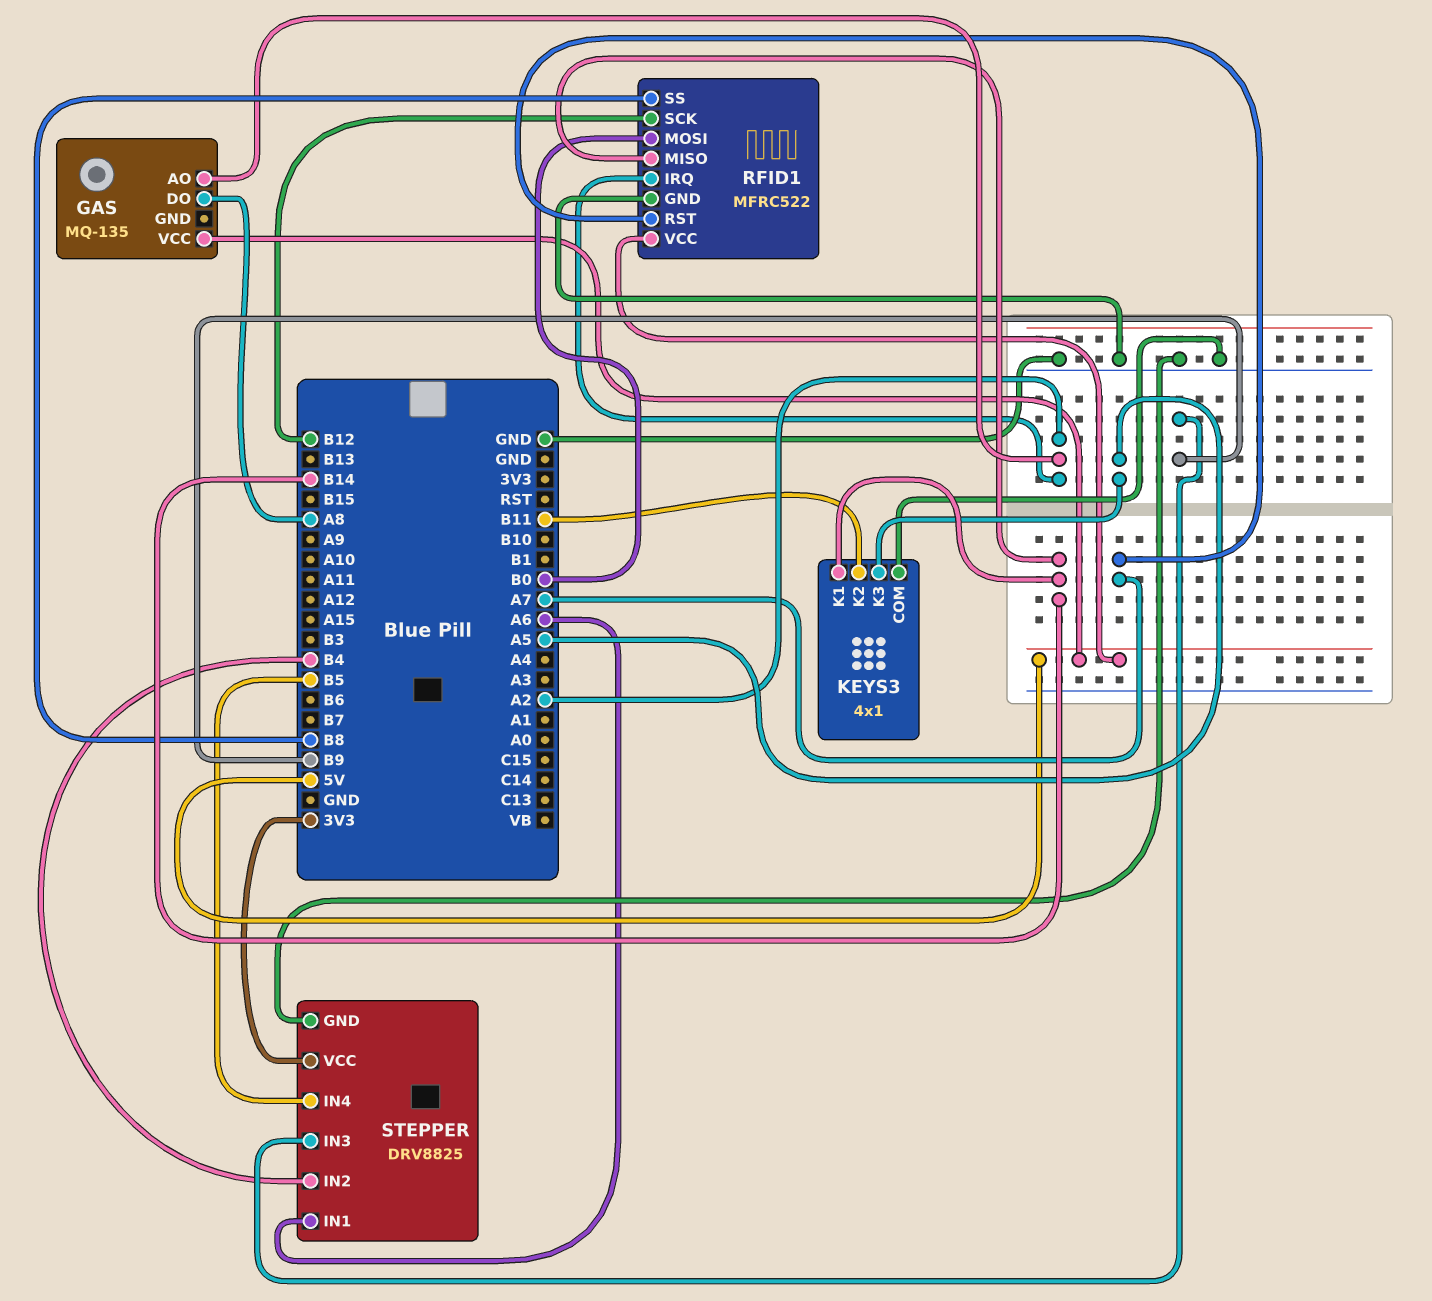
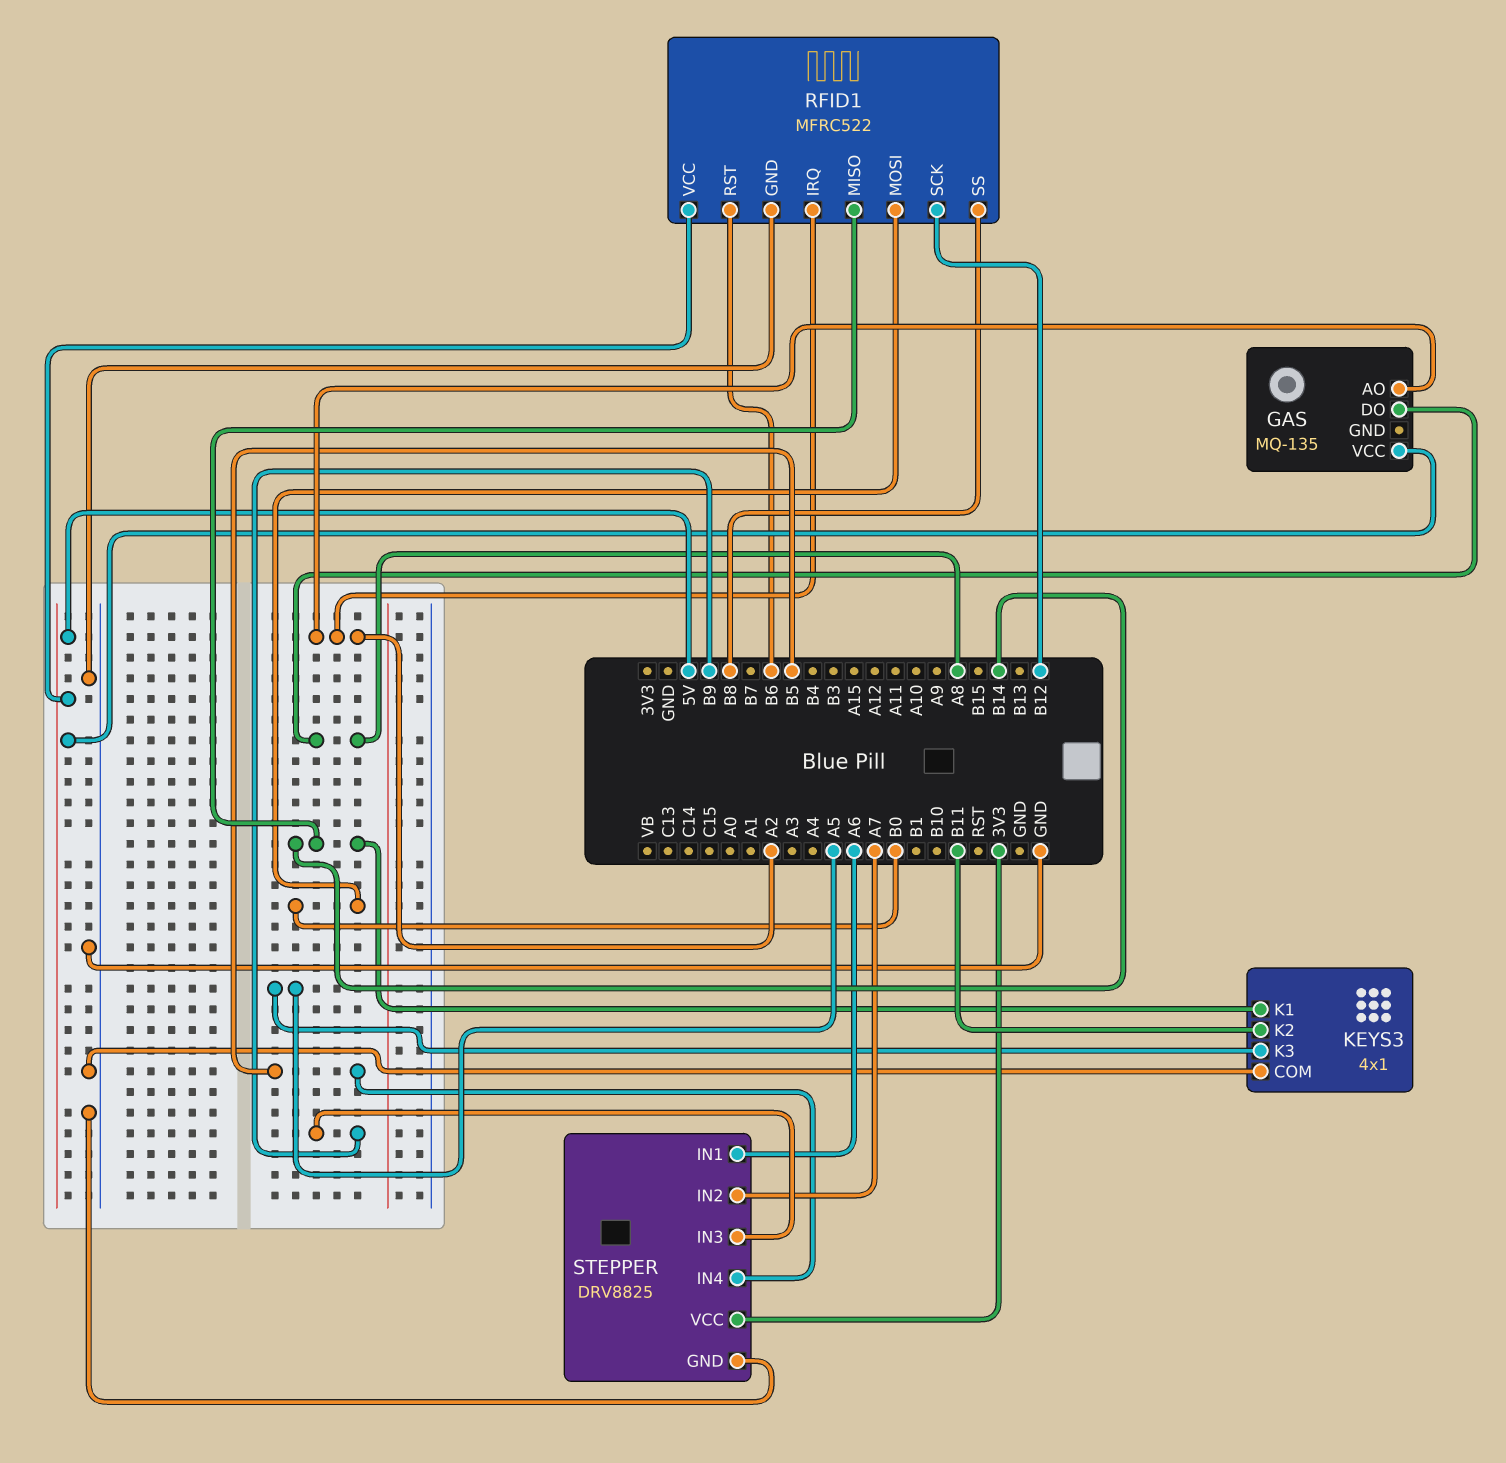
RFID1 pin RST: A7 -> B6
STEPPER pin IN2: B4 -> A7

